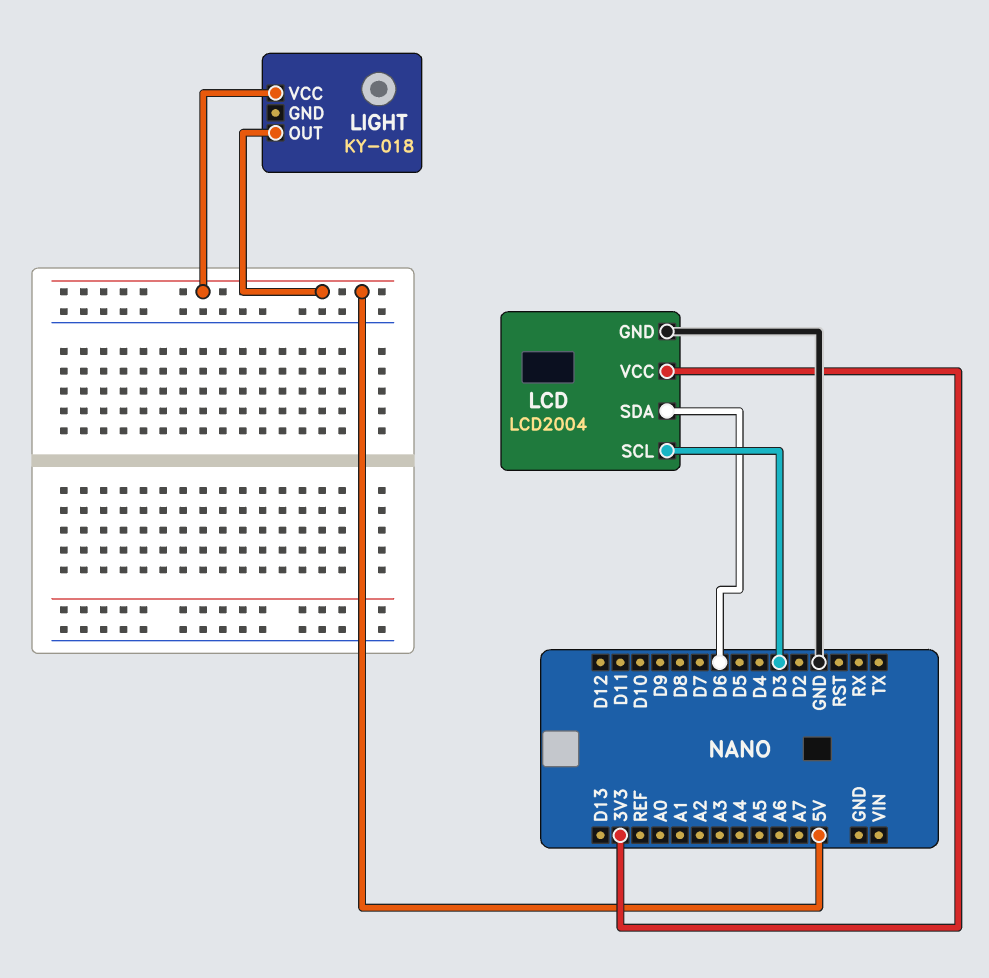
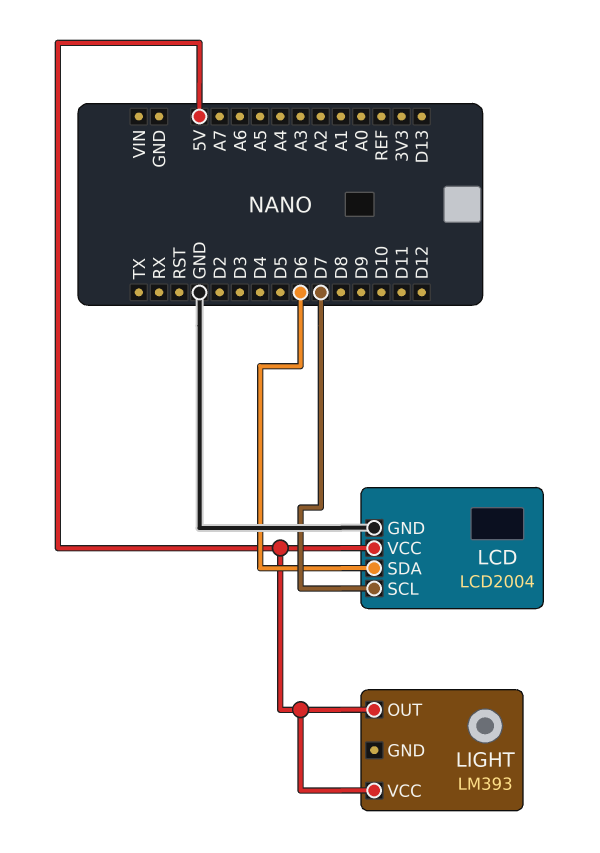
LCD pin SCL: D3 -> D7
LCD pin VCC: 3V3 -> 5V
LIGHT: KY-018 -> LM393

